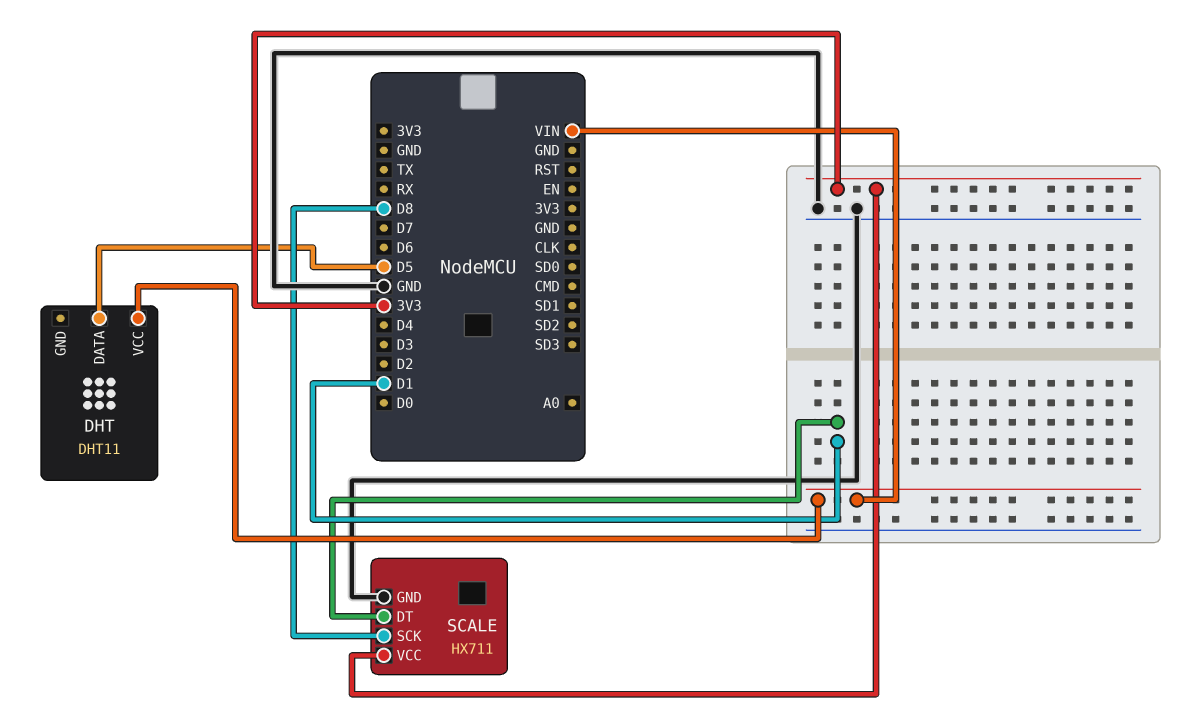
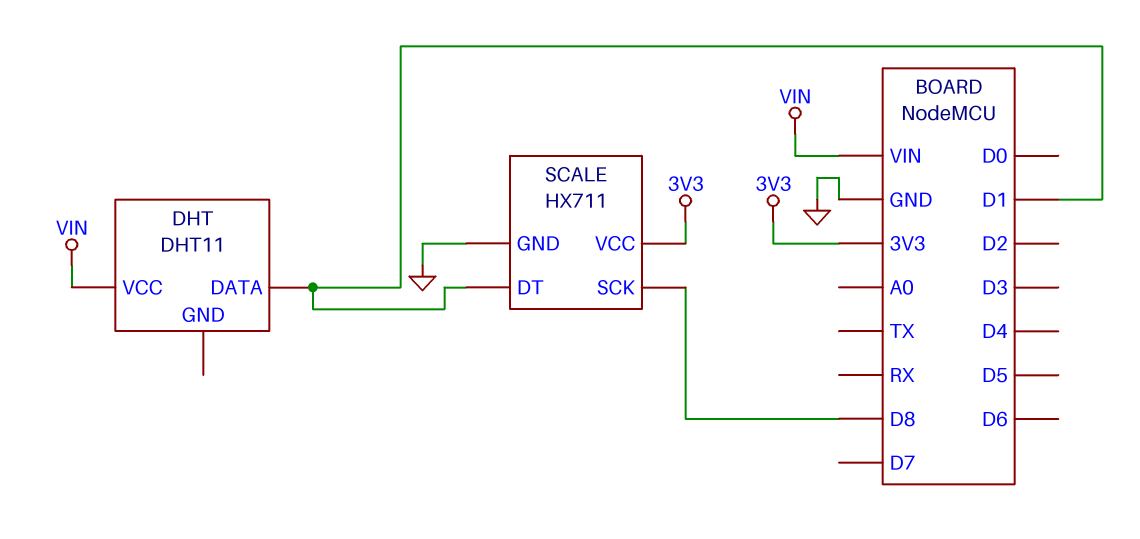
DHT pin DATA: D5 -> D1

